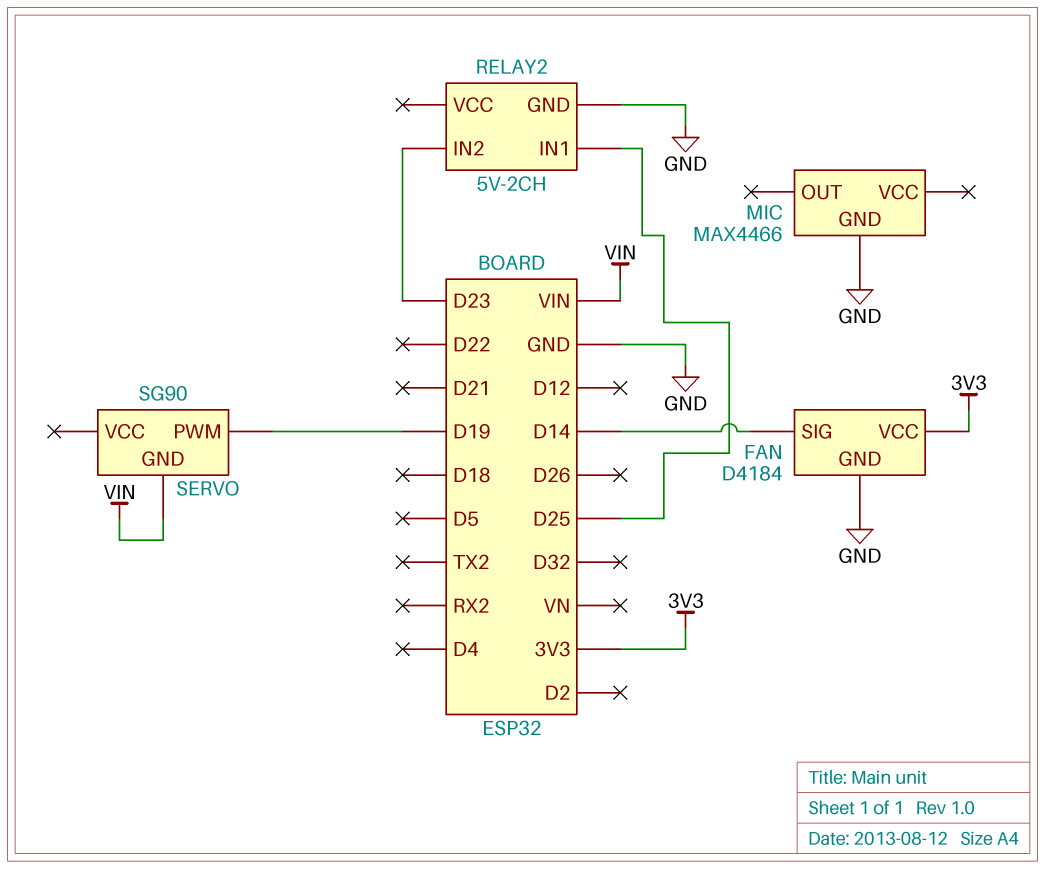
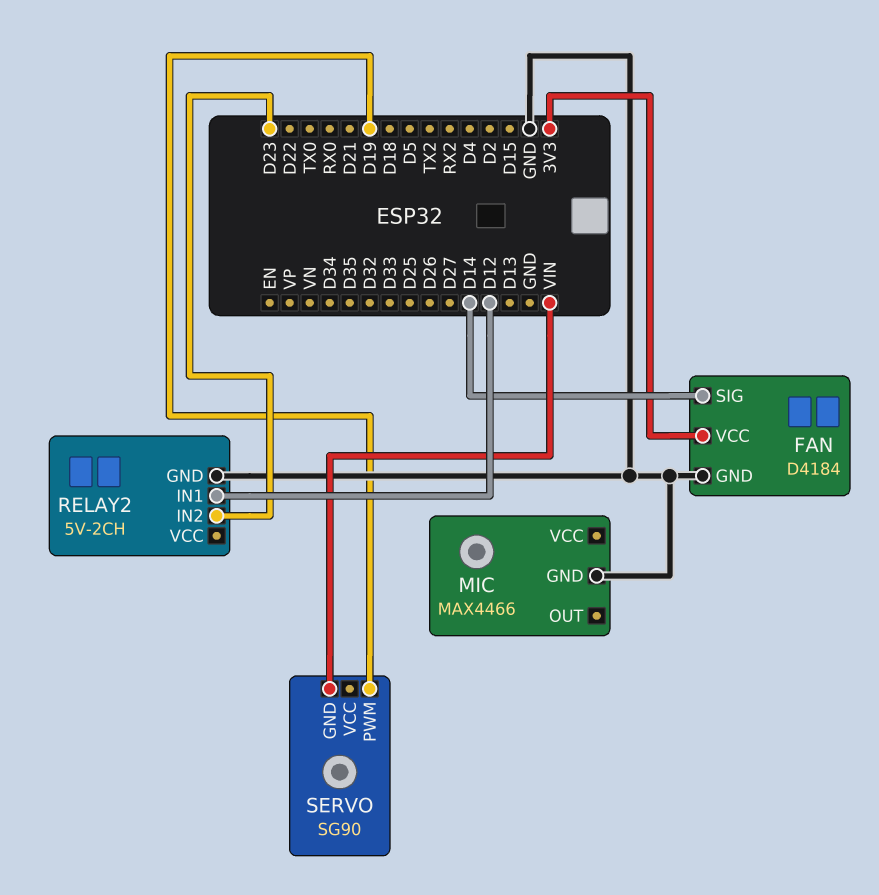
RELAY2 pin IN1: D25 -> D12

